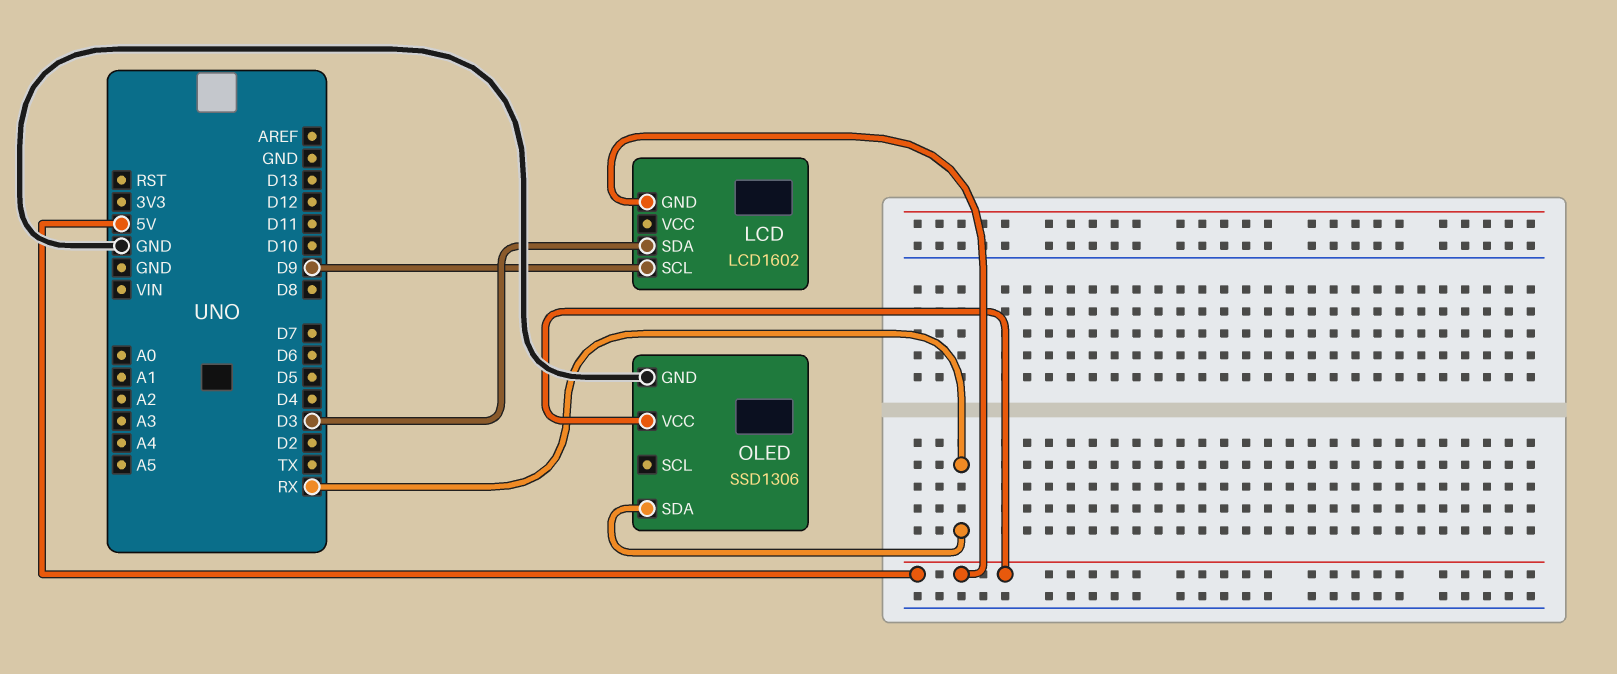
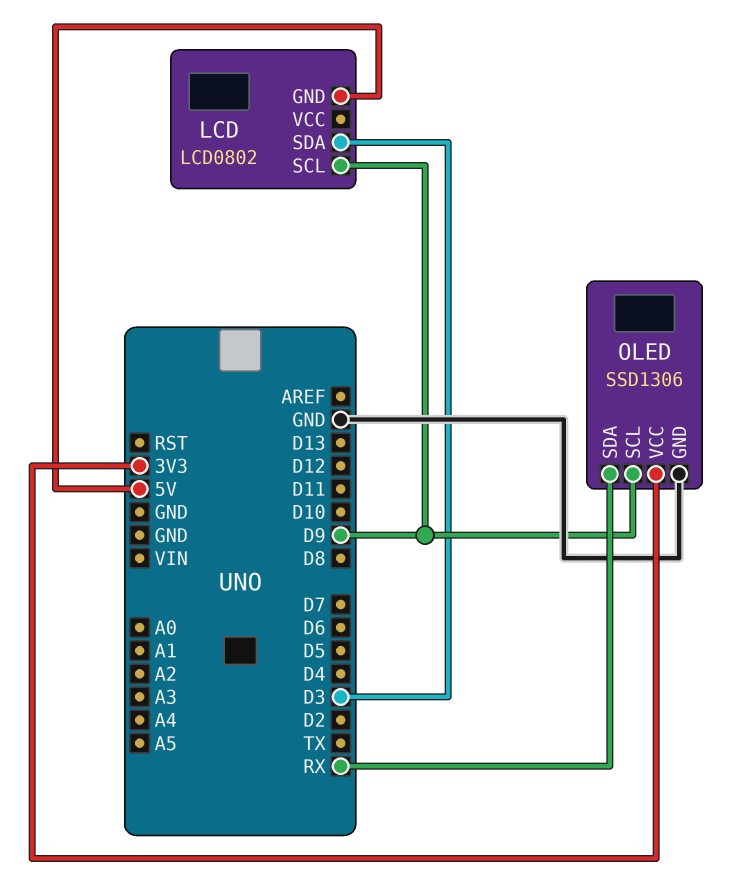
LCD: LCD1602 -> LCD0802
OLED pin SCL: none -> D9
OLED pin VCC: 5V -> 3V3

